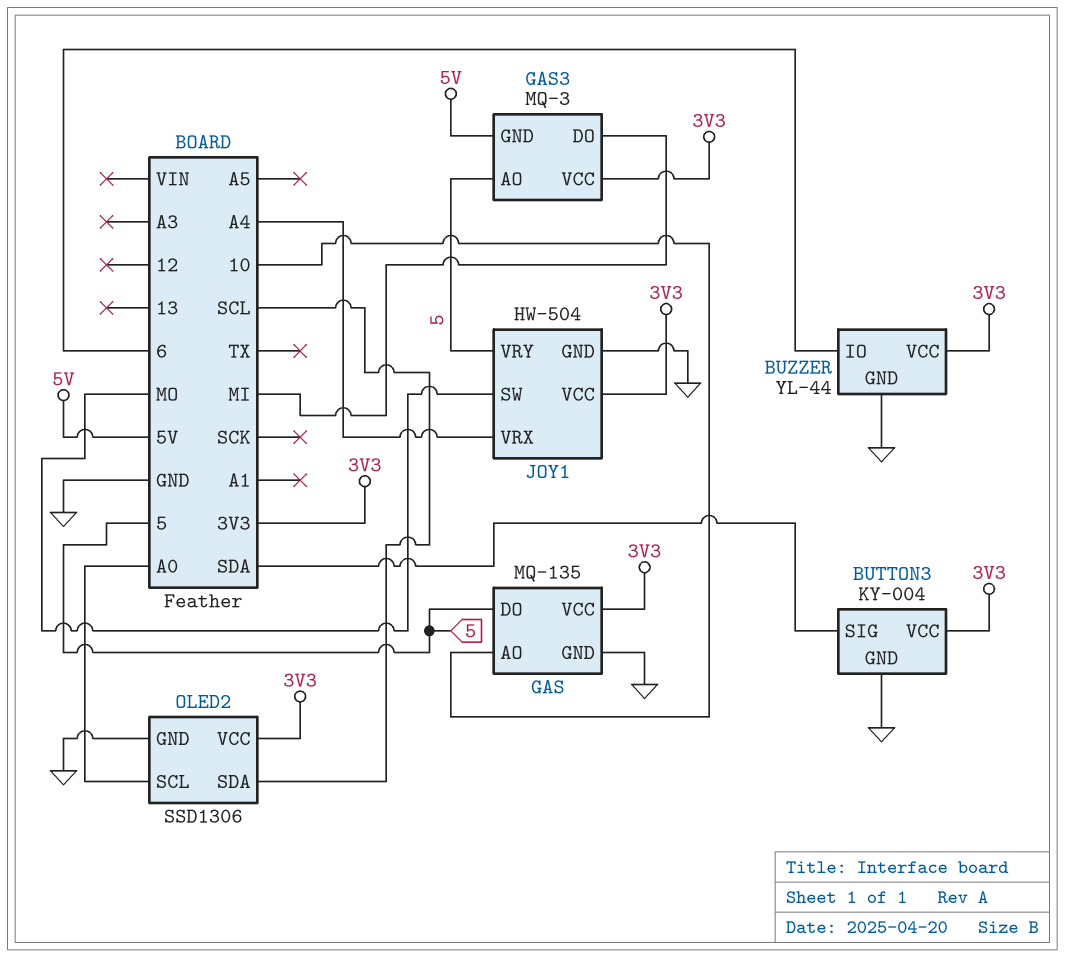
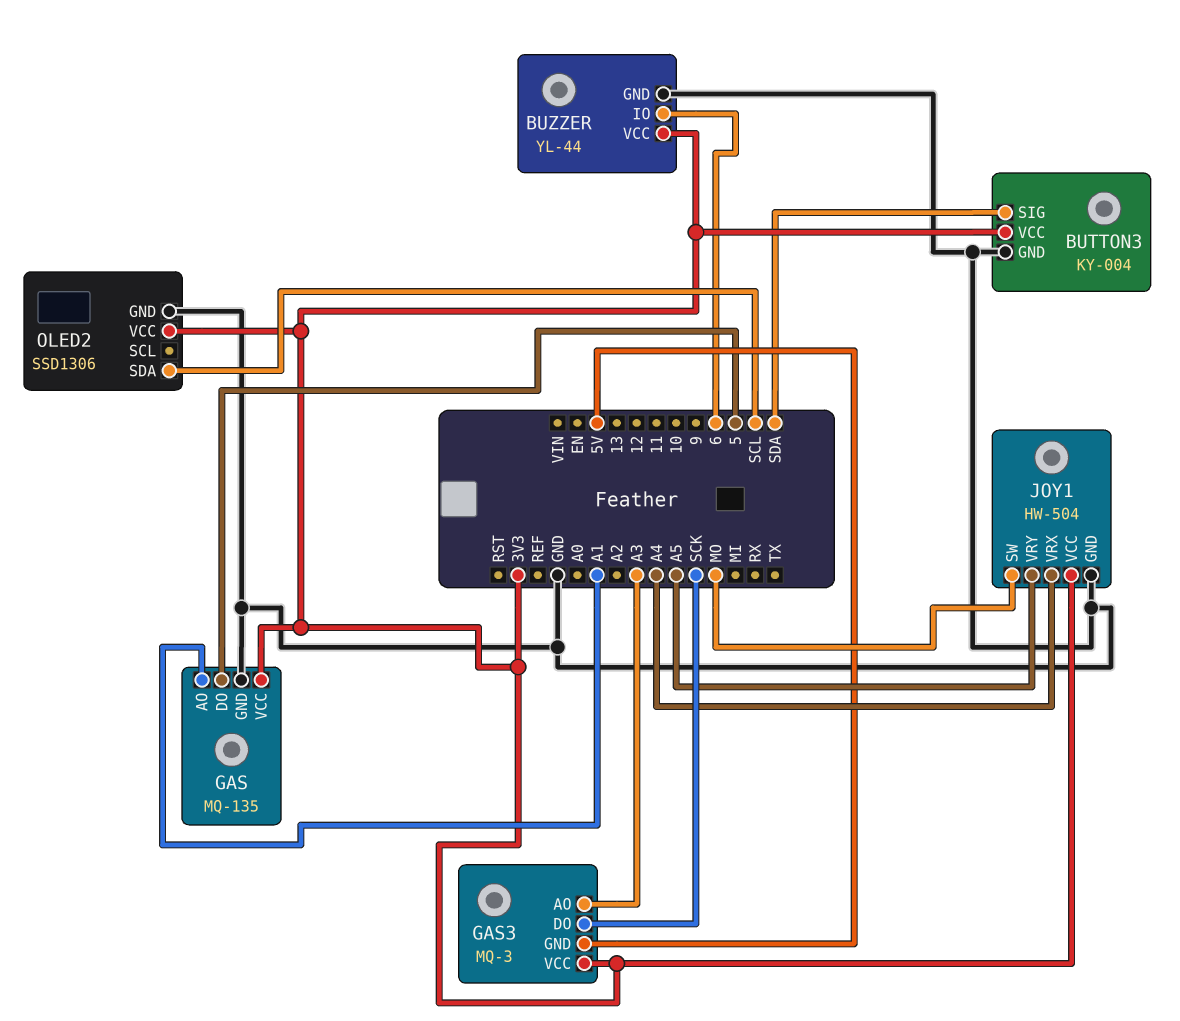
GAS pin AO: 10 -> A1
GAS3 pin AO: 5 -> A3
GAS3 pin DO: MI -> SCK
JOY1 pin VRY: 5 -> A5
OLED2 pin SCL: A0 -> none

